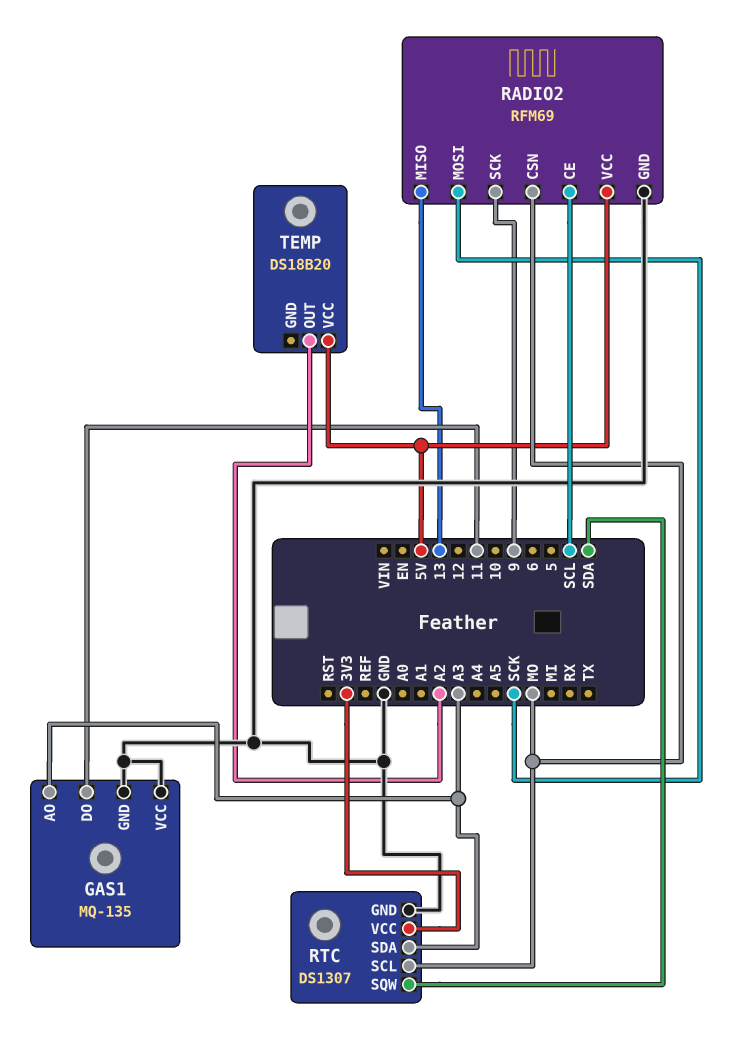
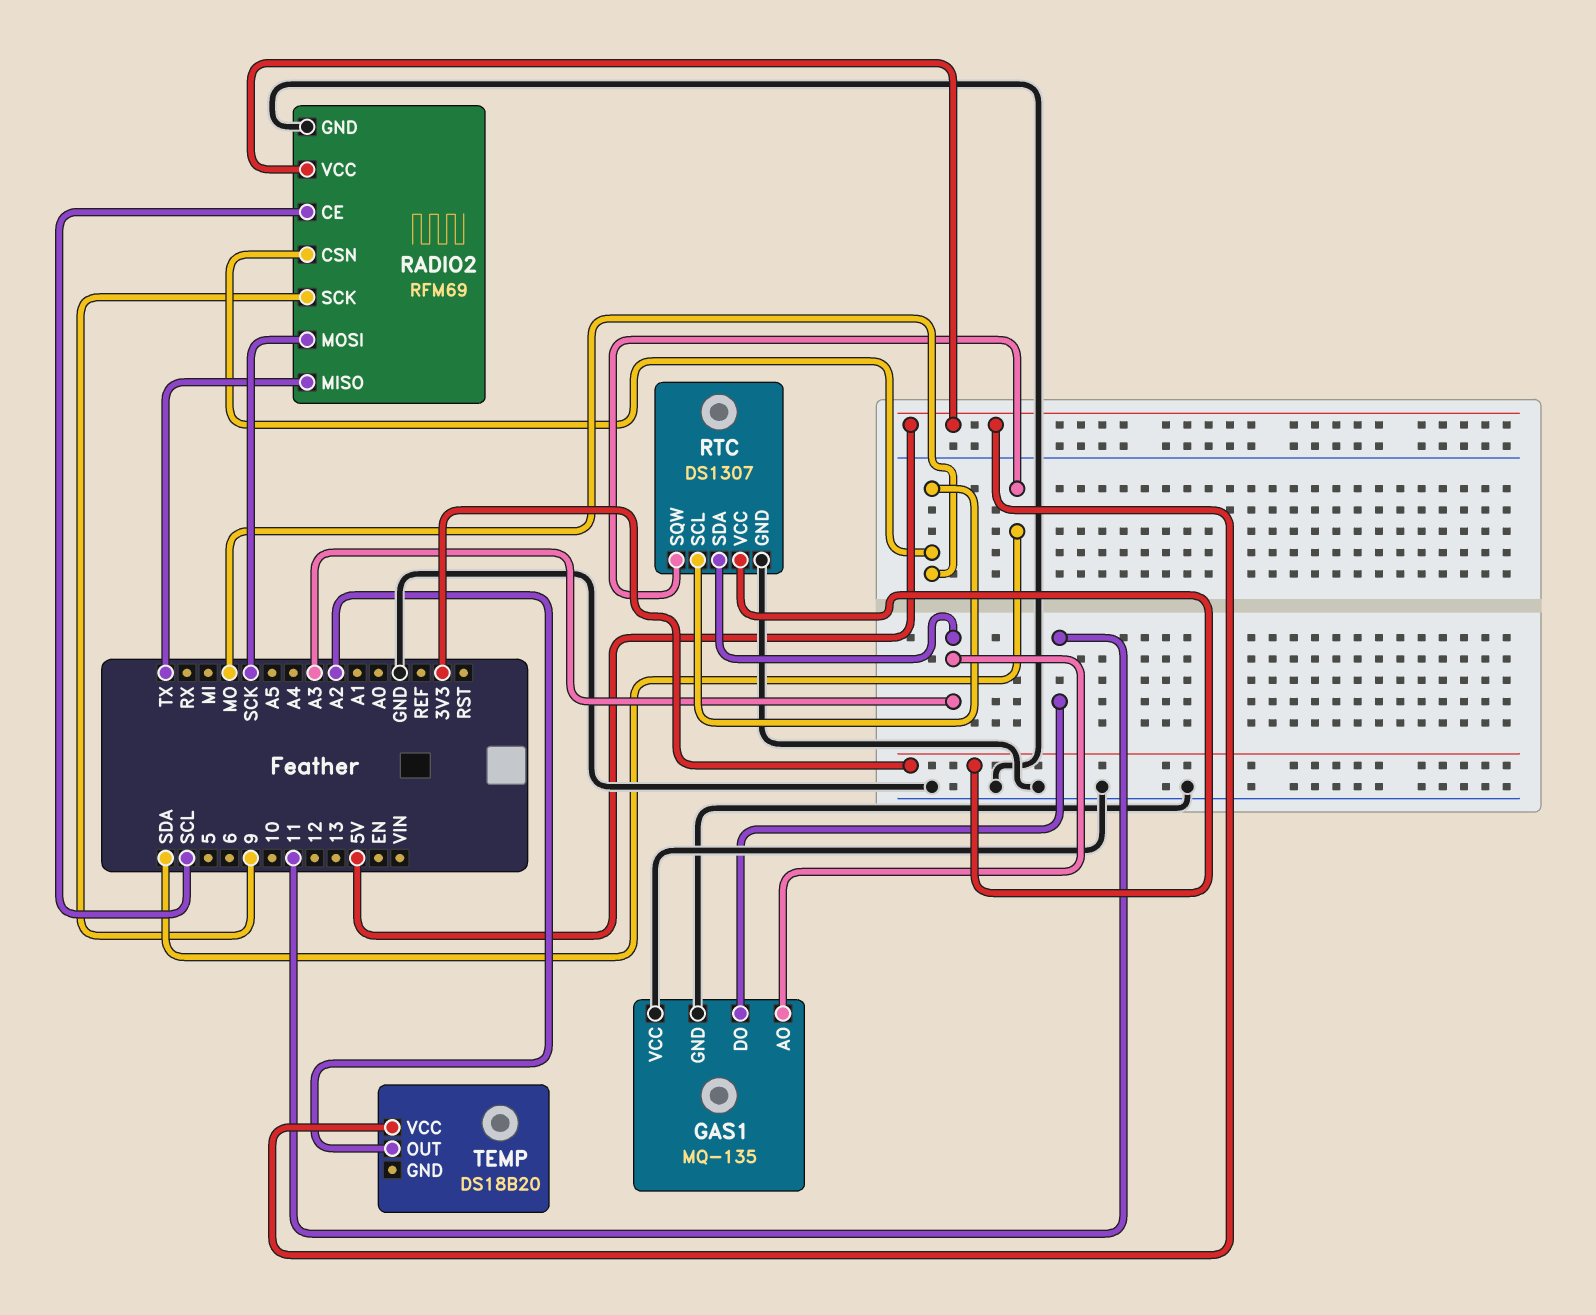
RADIO2 pin MISO: 13 -> TX

